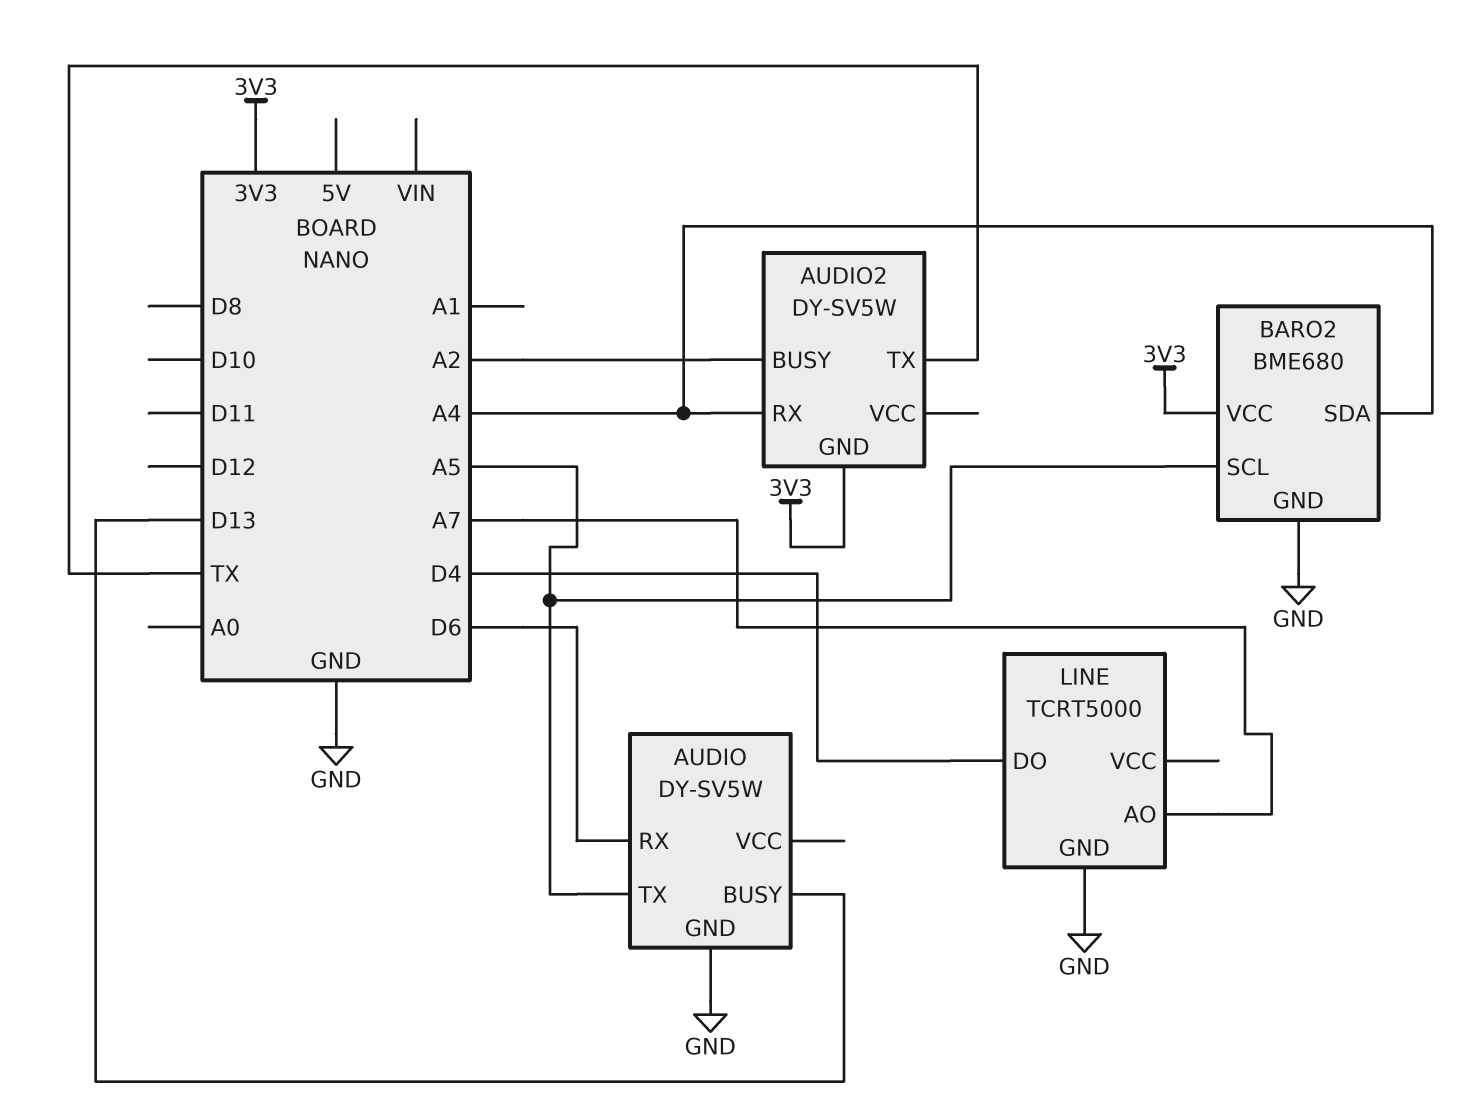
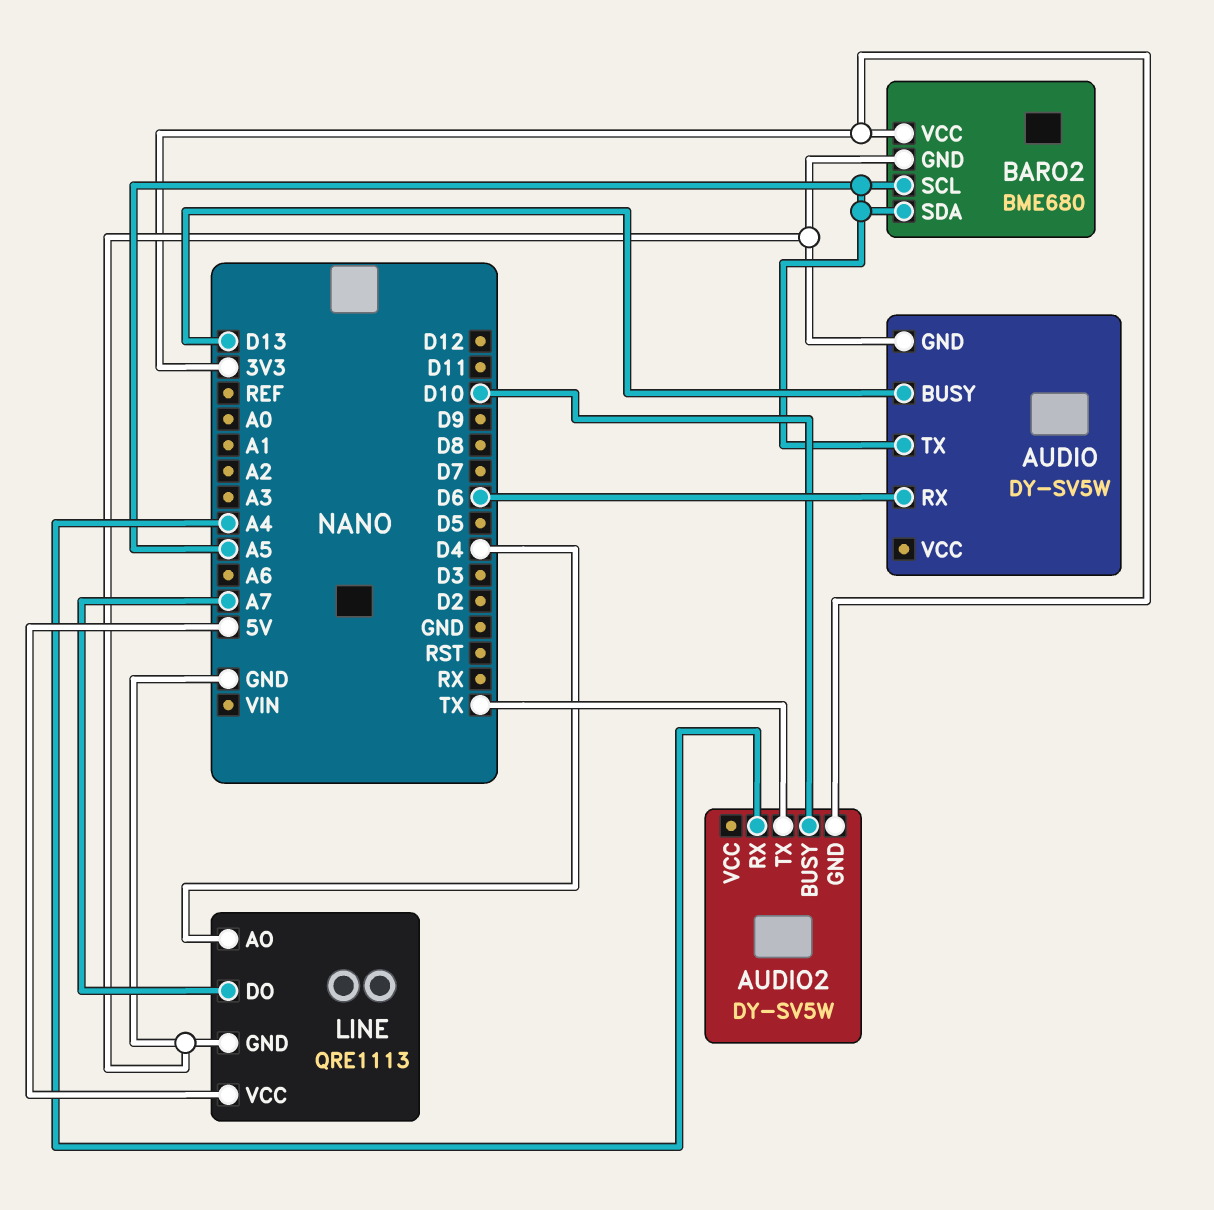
AUDIO2 pin BUSY: A2 -> D10
BARO2 pin SDA: A4 -> A5
LINE: TCRT5000 -> QRE1113
LINE pin AO: A7 -> D4
LINE pin DO: D4 -> A7
LINE pin VCC: none -> 5V

